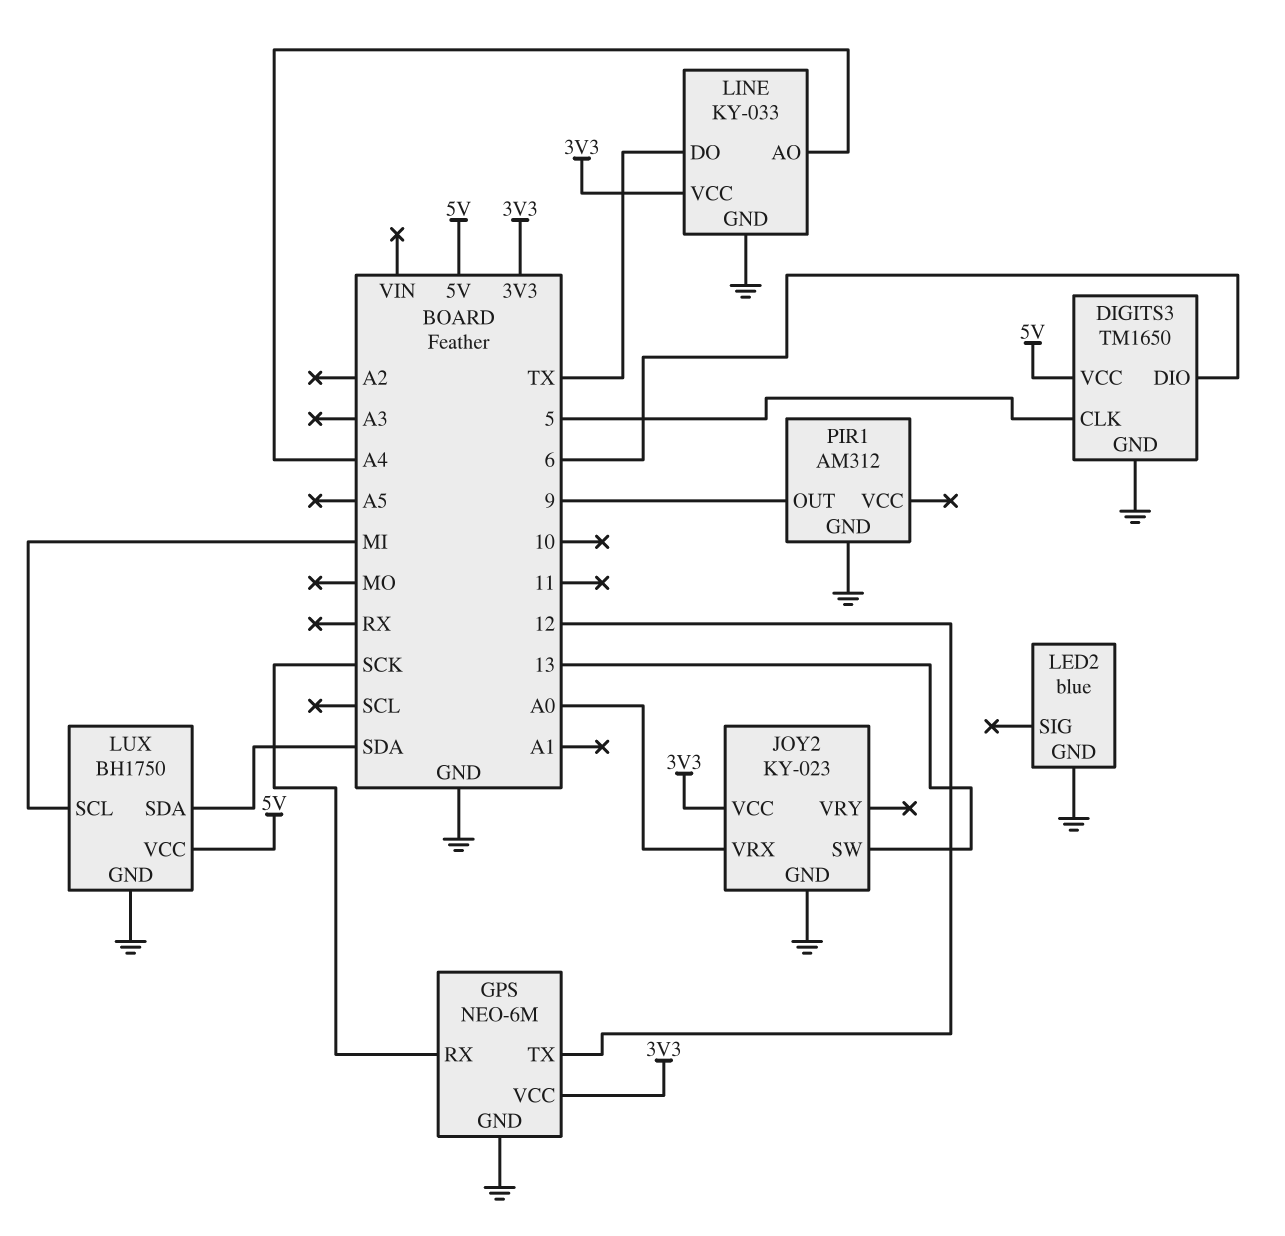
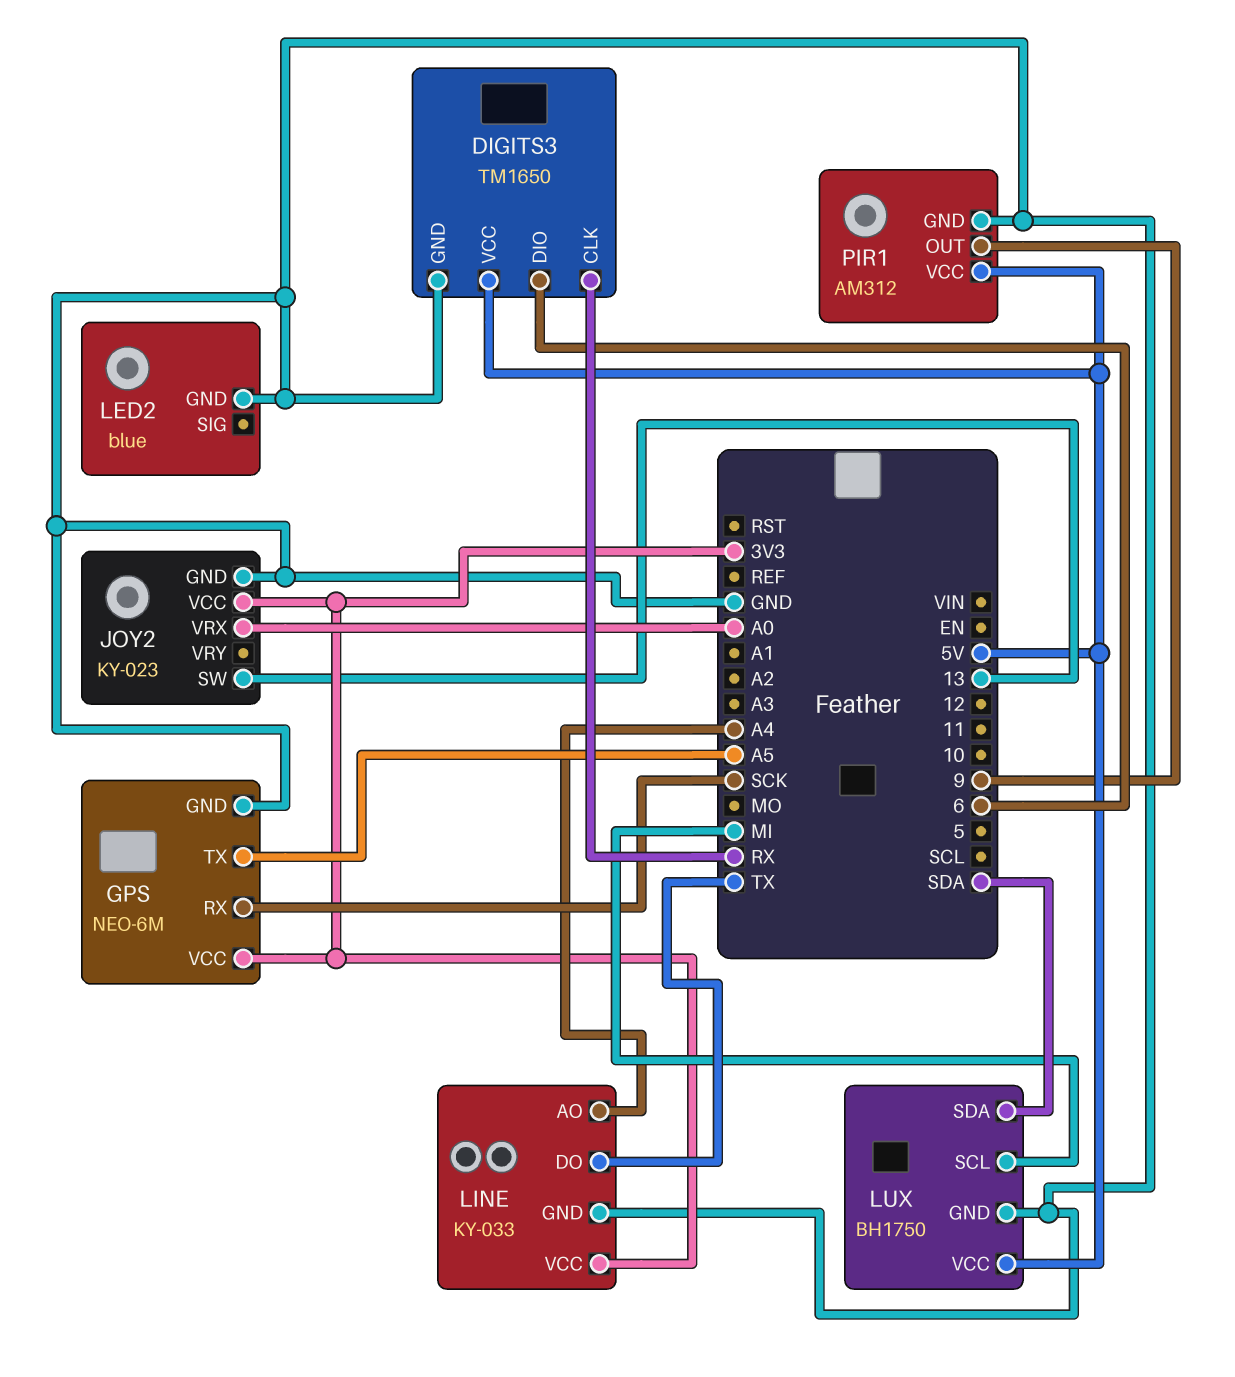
DIGITS3 pin CLK: 5 -> RX
GPS pin TX: 12 -> A5
PIR1 pin VCC: none -> 5V

